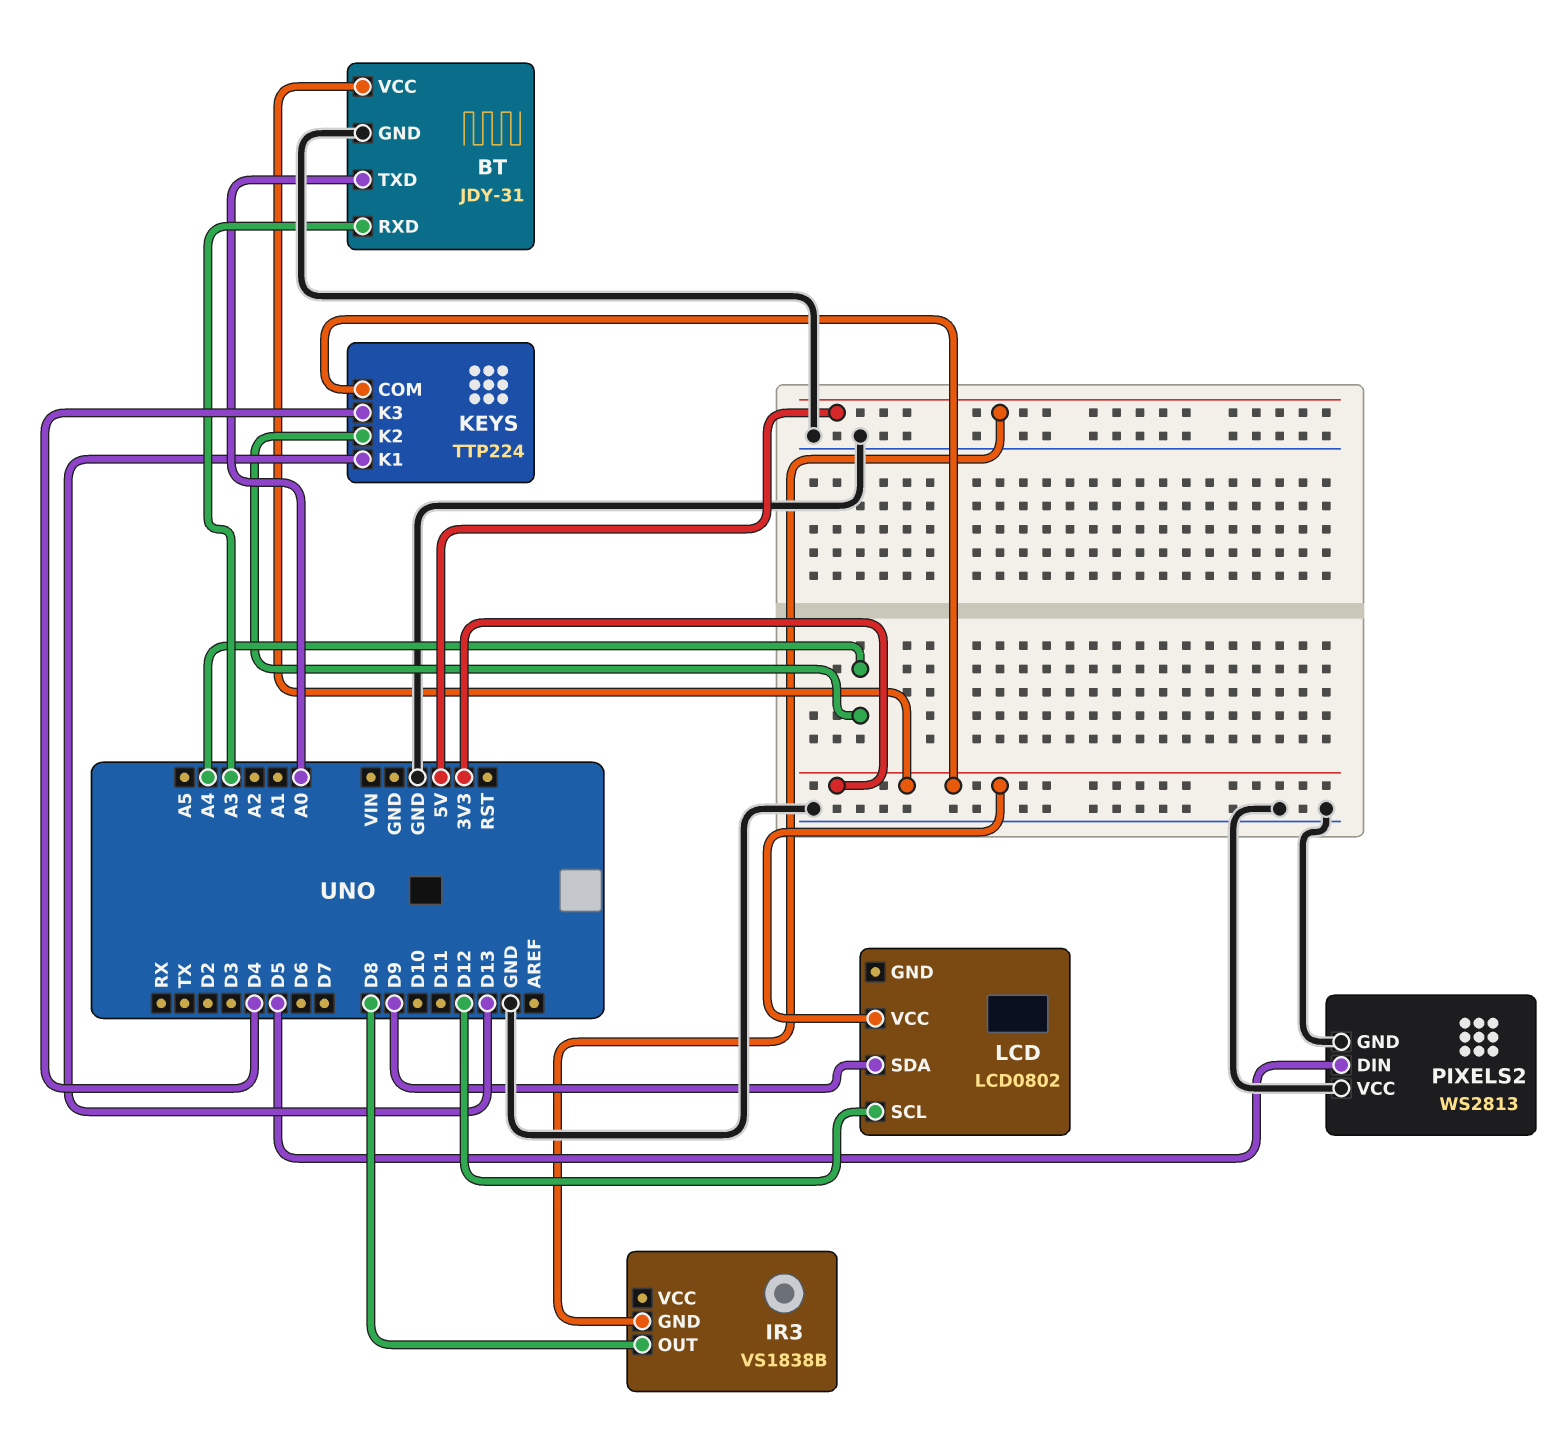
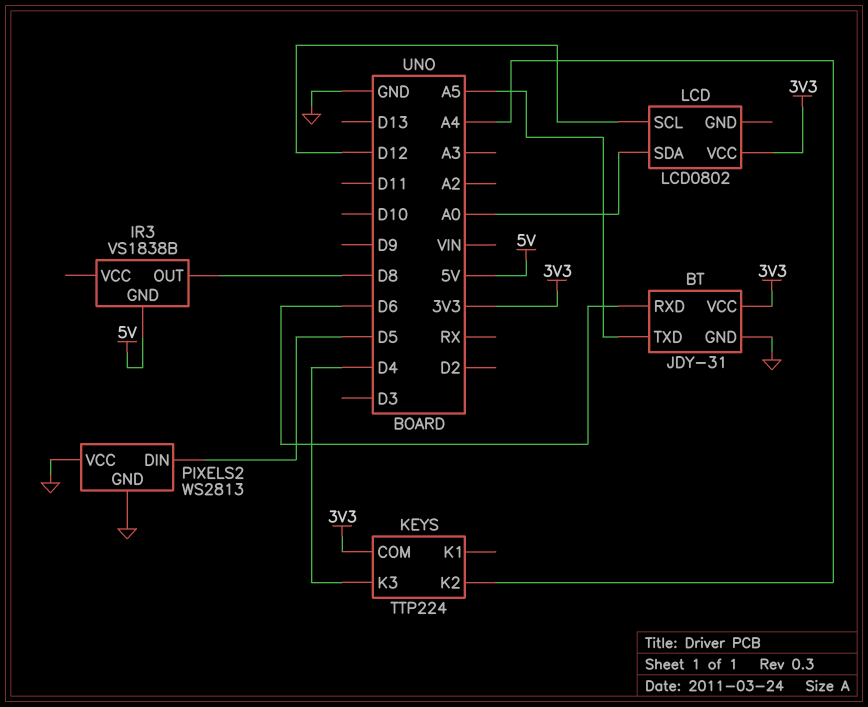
BT pin RXD: A3 -> D6
BT pin TXD: A0 -> A5
KEYS pin K1: D13 -> none
LCD pin SDA: D9 -> A0

